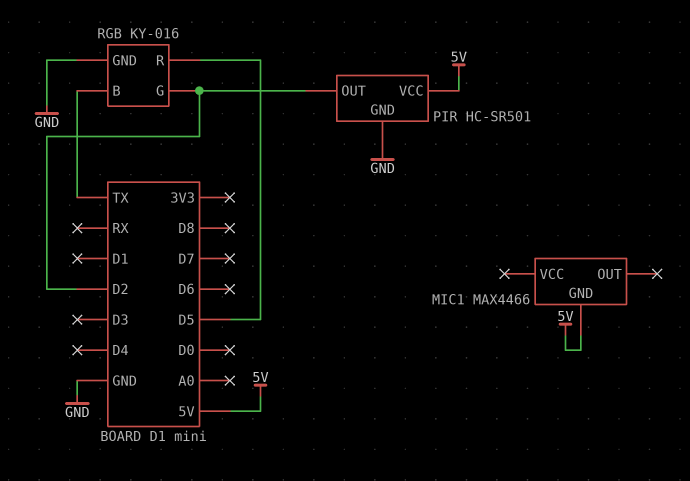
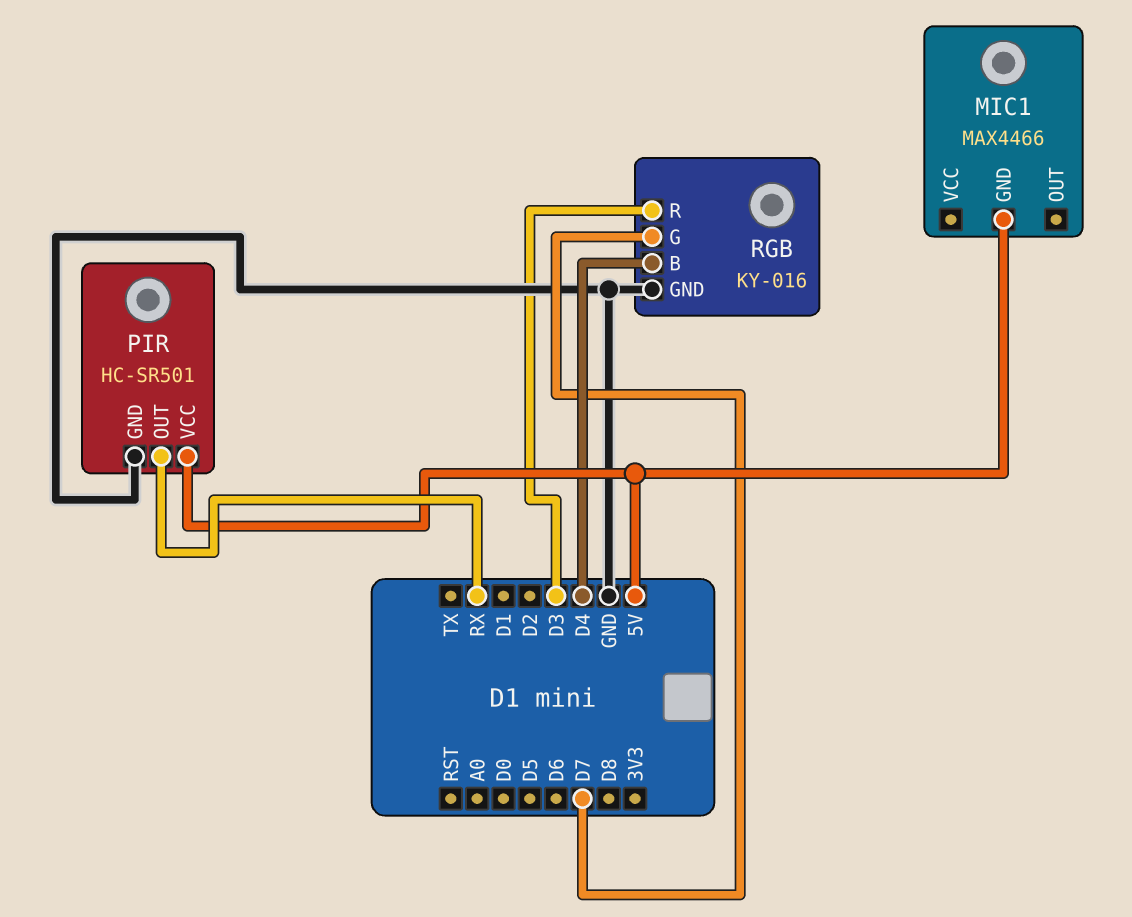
PIR pin OUT: D2 -> RX
RGB pin B: TX -> D4
RGB pin G: D2 -> D7
RGB pin R: D5 -> D3

